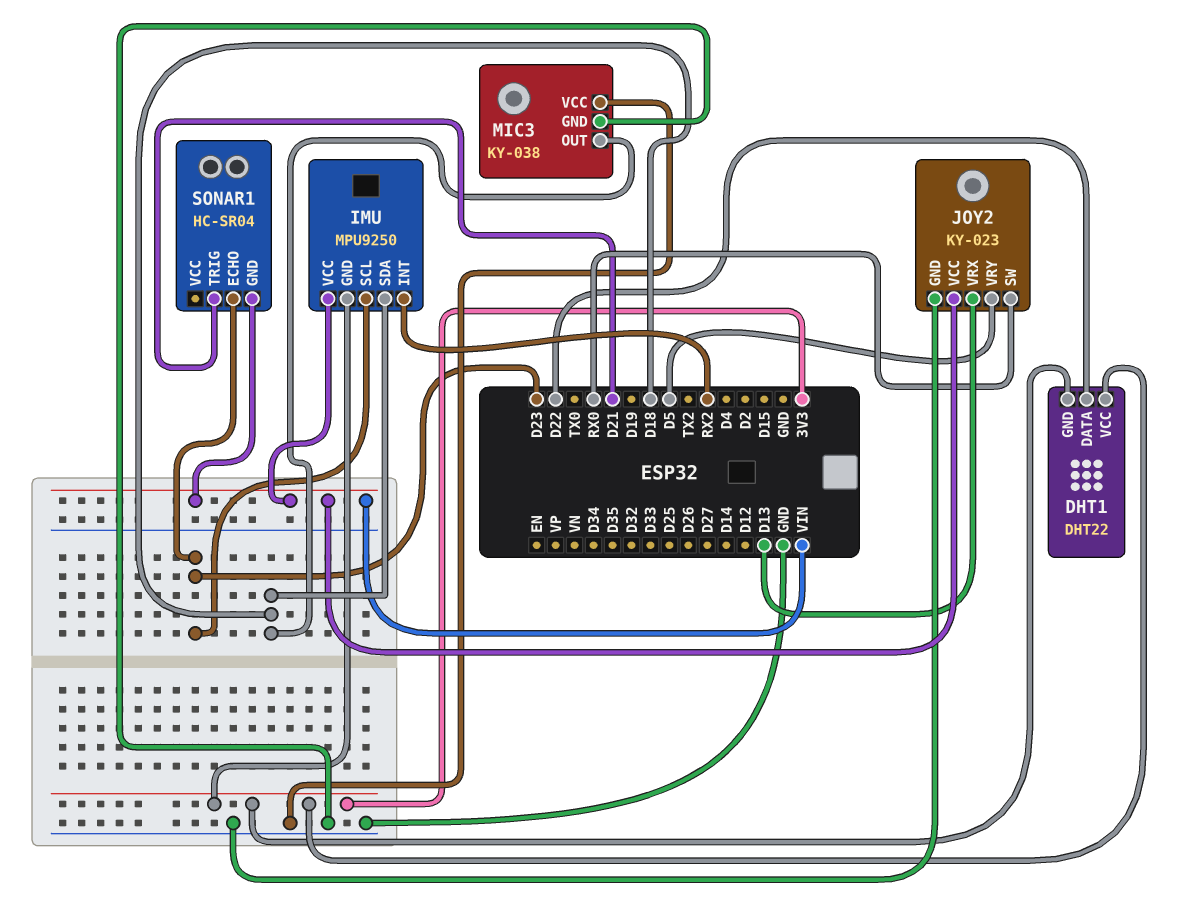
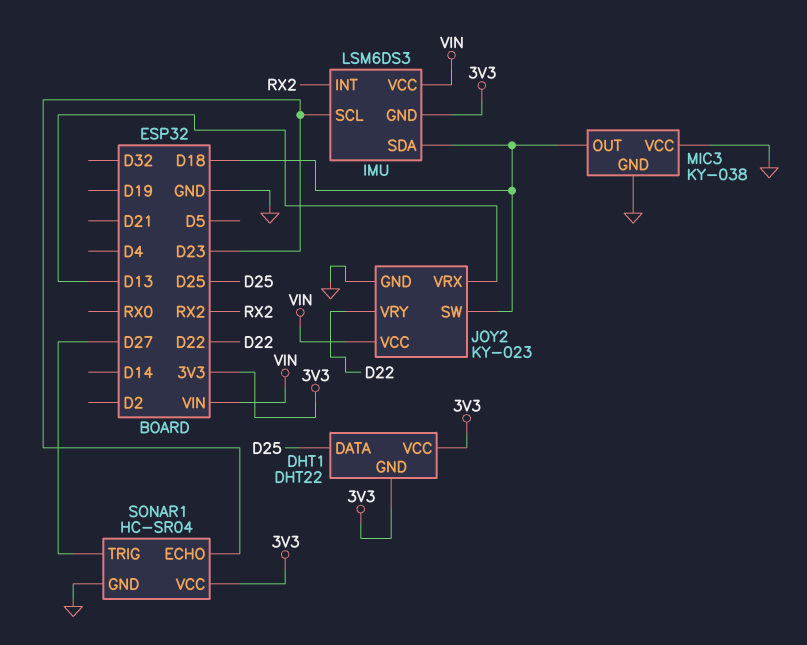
DHT1 pin DATA: D22 -> D25
IMU: MPU9250 -> LSM6DS3
JOY2 pin SW: RX0 -> D18
JOY2 pin VRY: D5 -> D22
SONAR1 pin GND: VIN -> GND
SONAR1 pin TRIG: D21 -> D27
SONAR1 pin VCC: none -> 3V3

